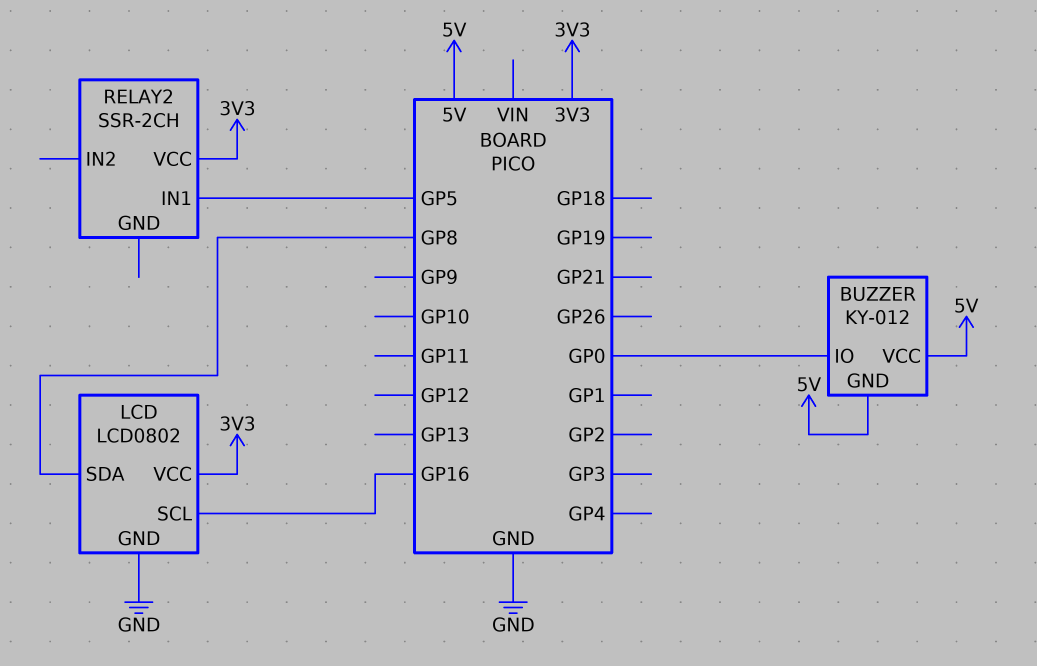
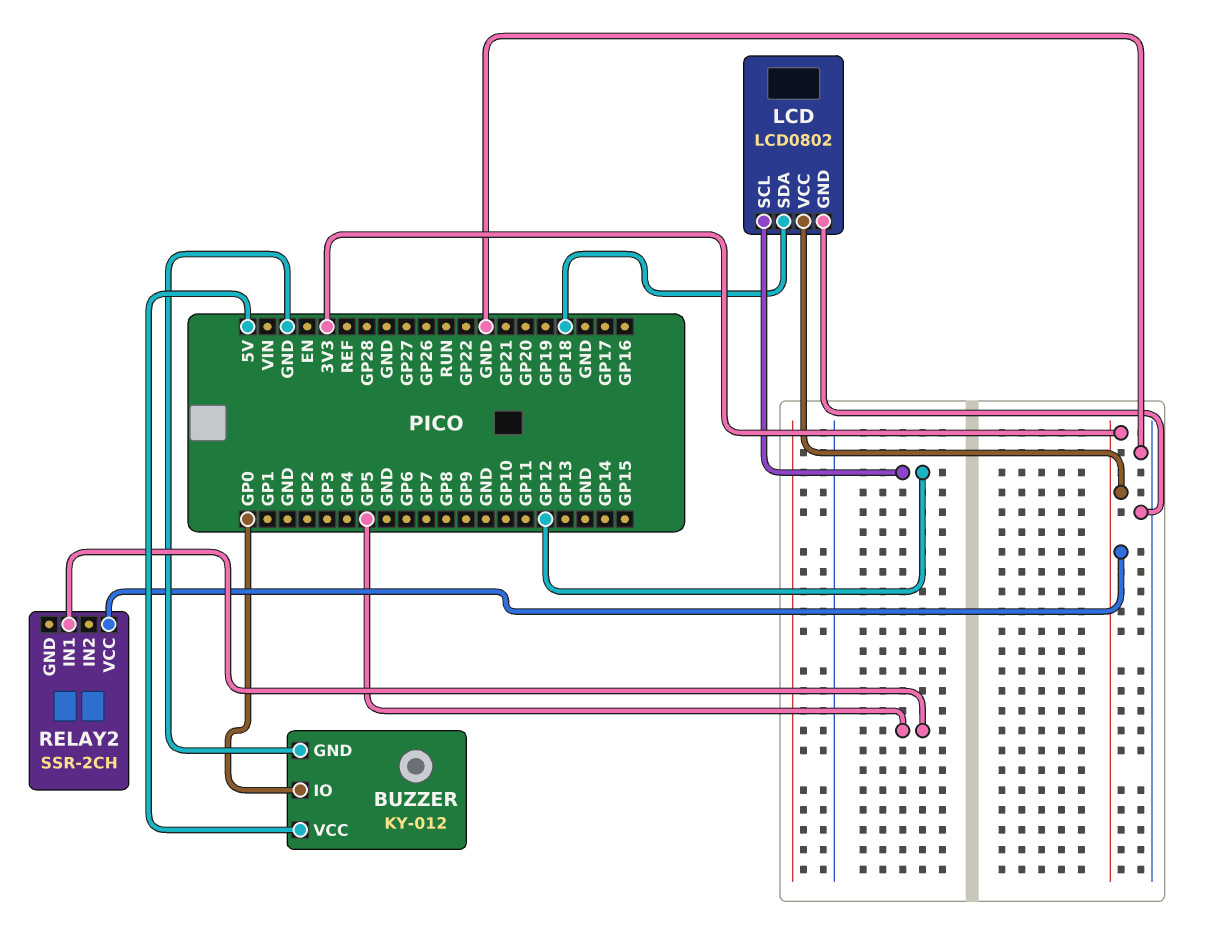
BUZZER pin GND: 5V -> GND
LCD pin SCL: GP16 -> GP12
LCD pin SDA: GP8 -> GP18

